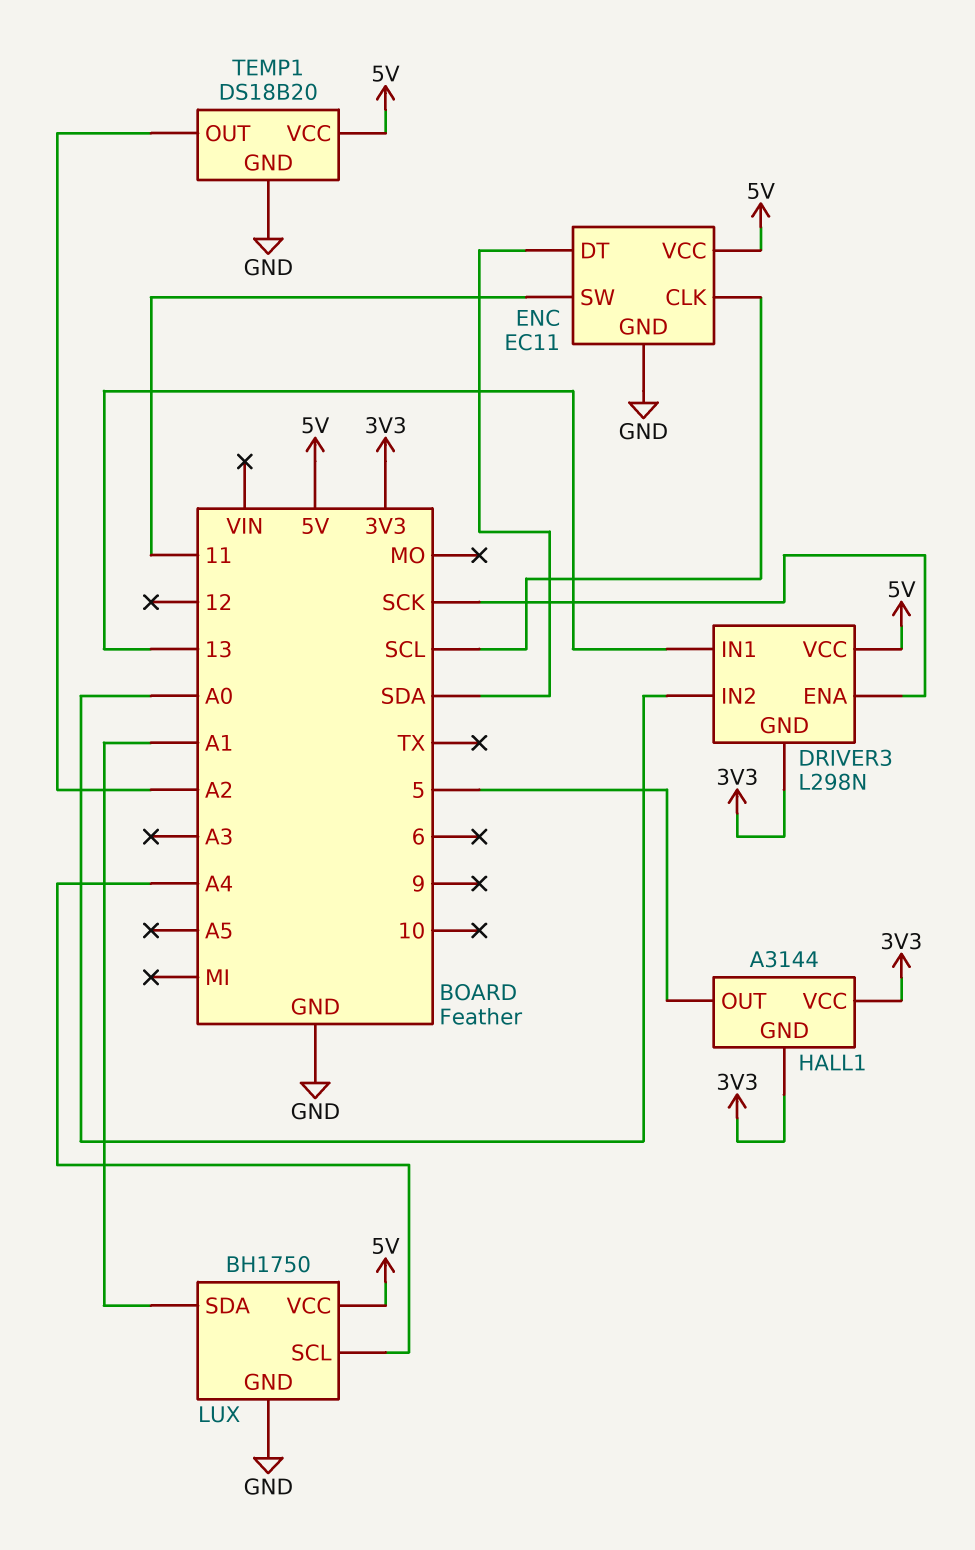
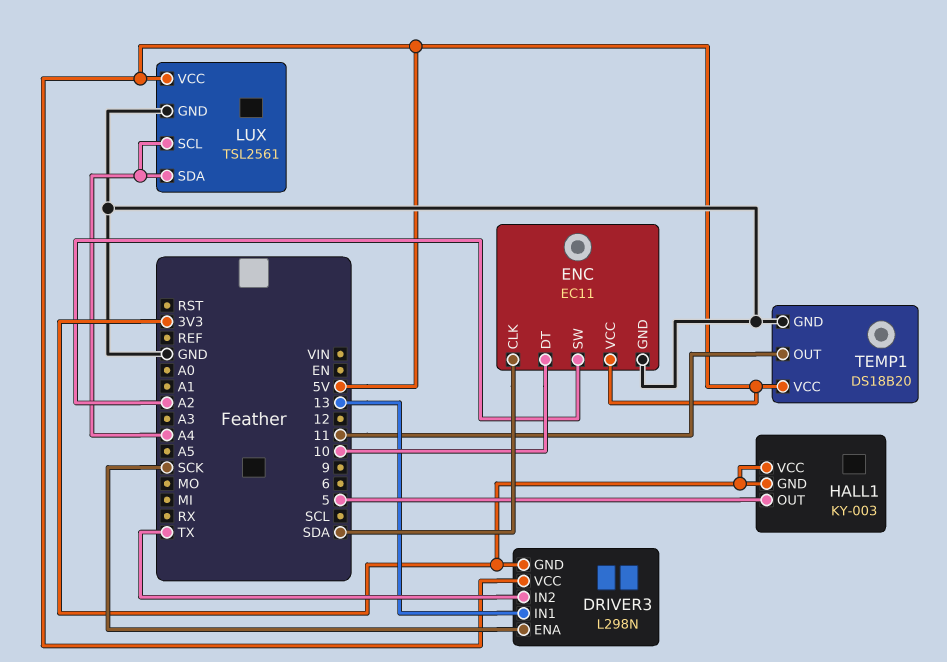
DRIVER3 pin IN2: A0 -> TX
ENC pin CLK: SCL -> SDA
ENC pin DT: SDA -> 10
ENC pin SW: 11 -> A2
HALL1: A3144 -> KY-003
LUX: BH1750 -> TSL2561
LUX pin SDA: A1 -> A4
TEMP1 pin OUT: A2 -> 11

